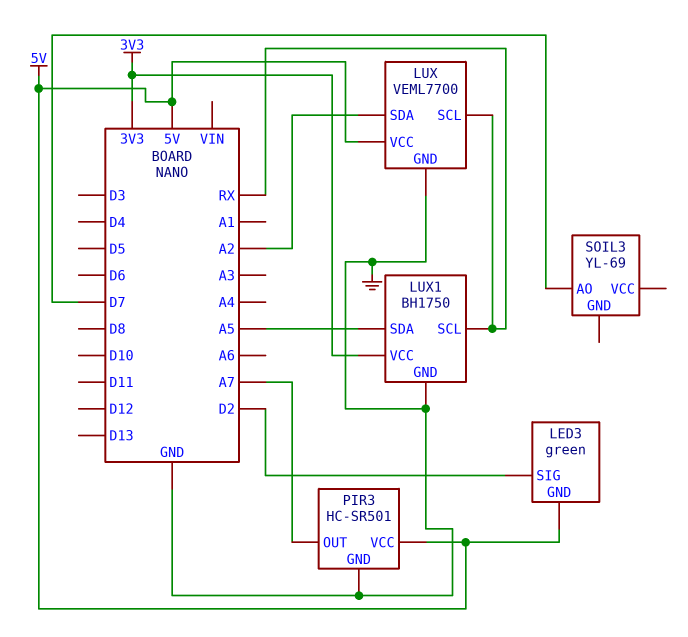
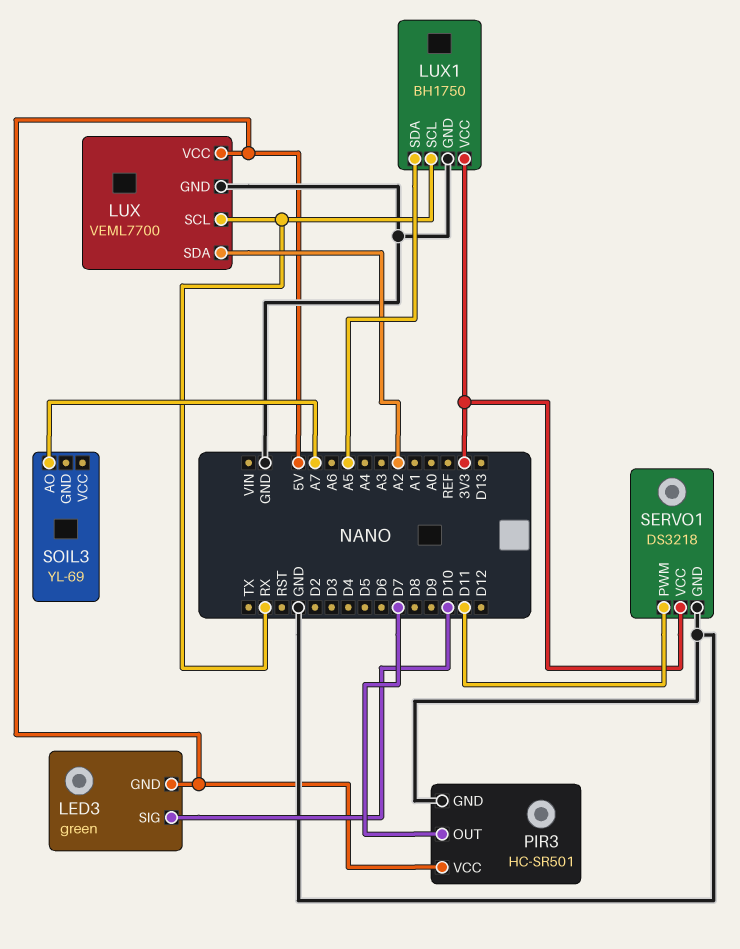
LED3 pin SIG: D2 -> D10
PIR3 pin OUT: A7 -> D7
SERVO1: none -> DS3218
SERVO1 pin GND: none -> GND
SERVO1 pin PWM: none -> D11
SERVO1 pin VCC: none -> 3V3
SOIL3 pin AO: D7 -> A7

